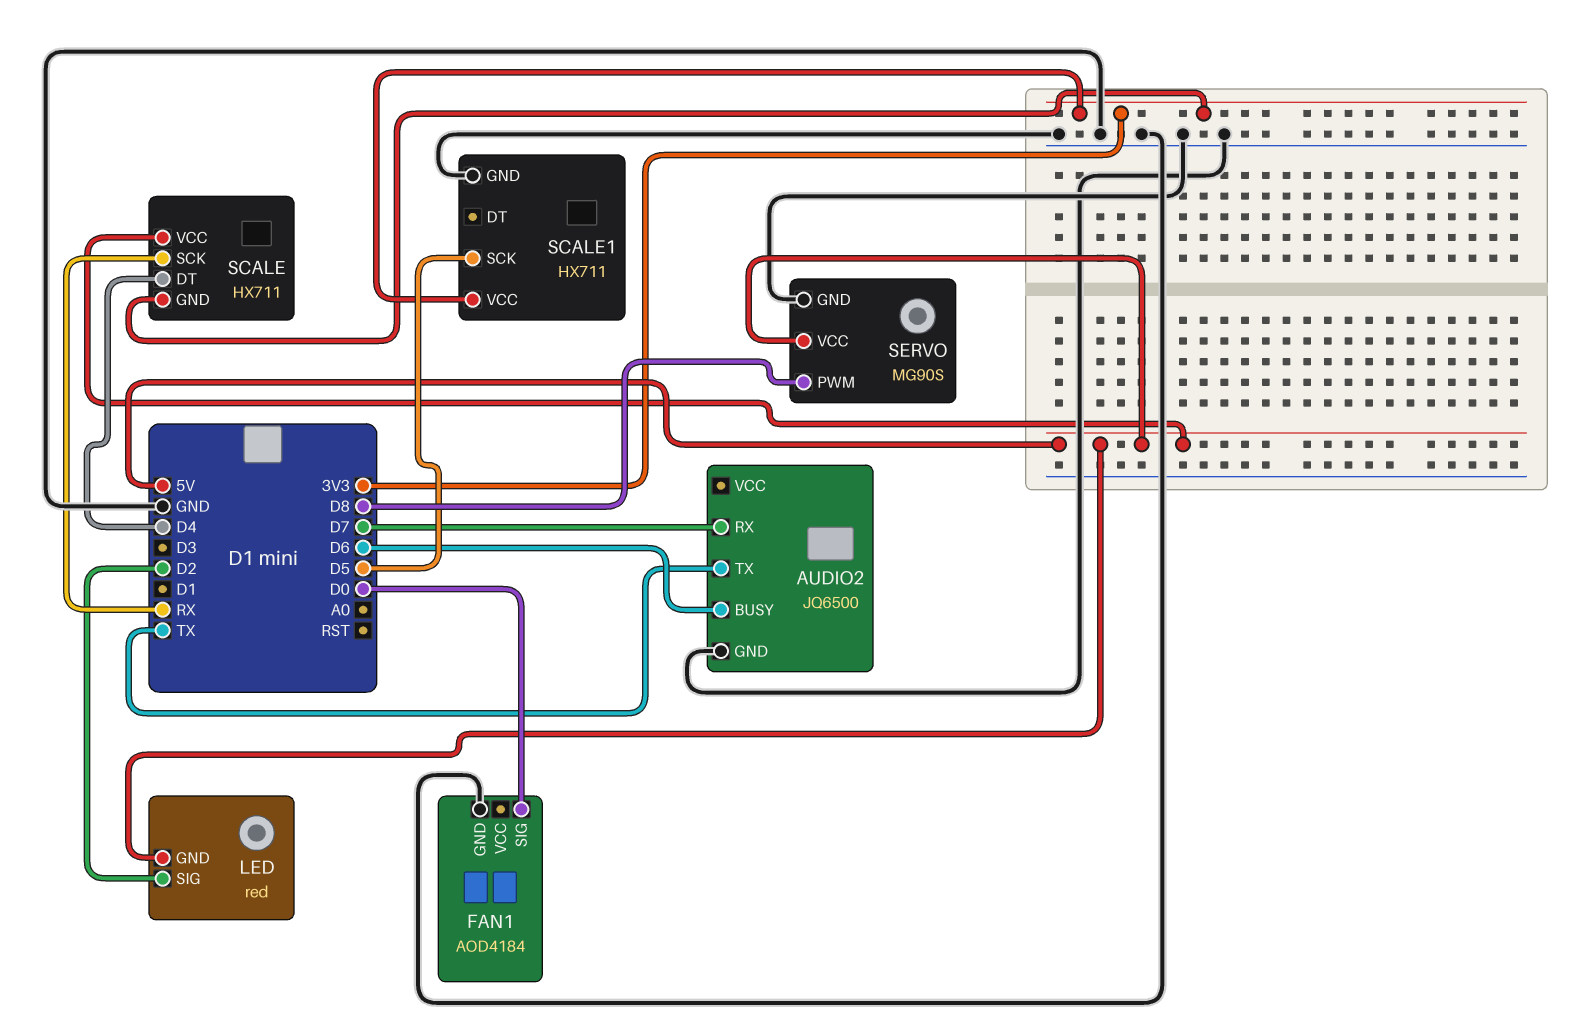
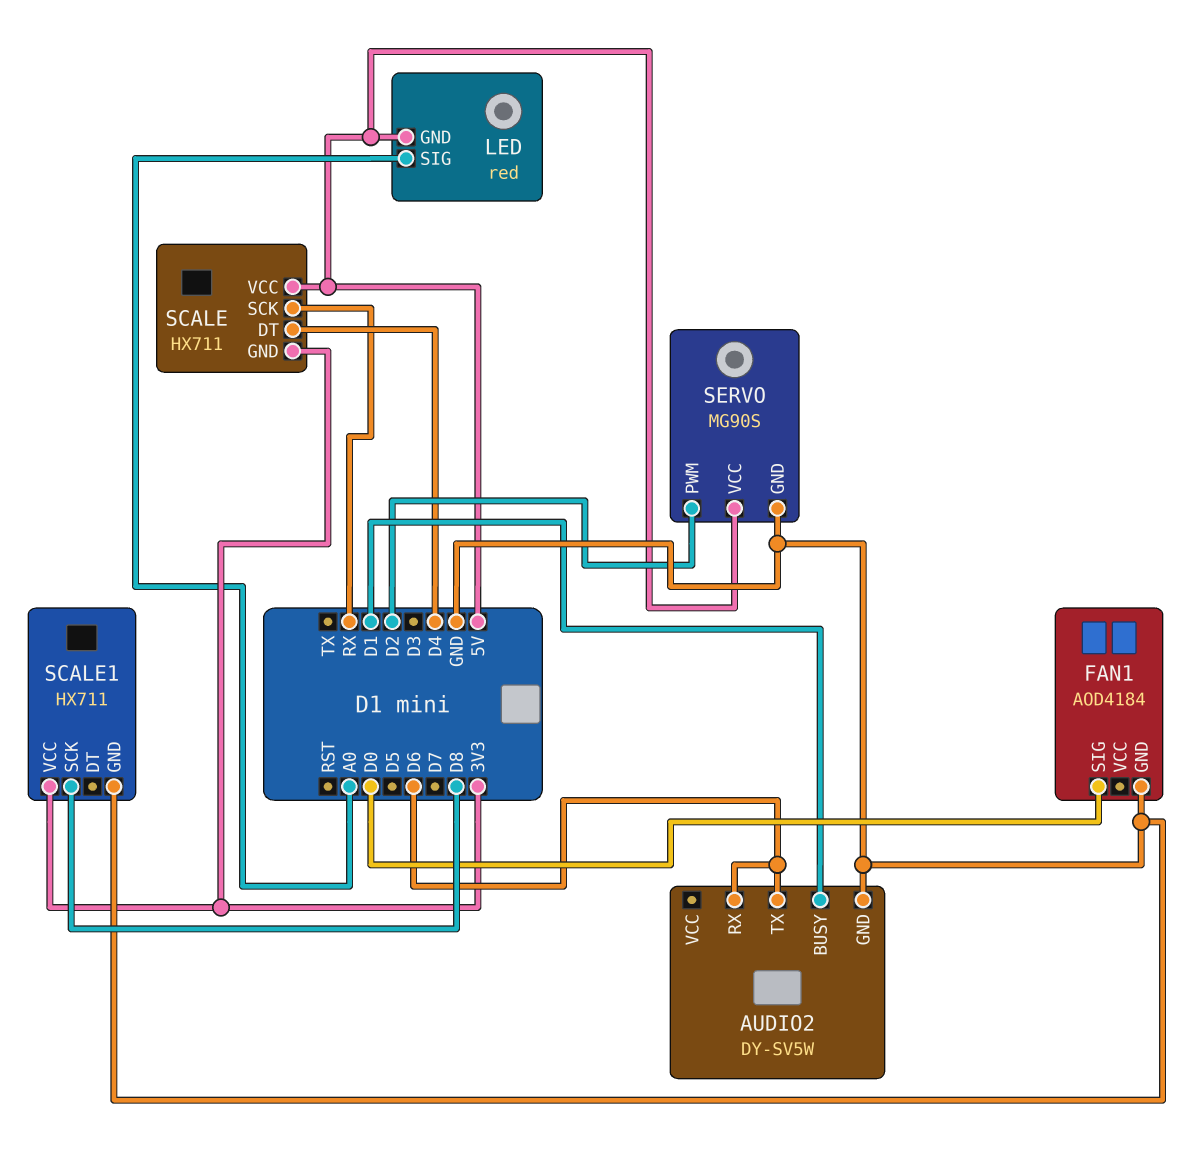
AUDIO2: JQ6500 -> DY-SV5W
AUDIO2 pin BUSY: D6 -> D1
AUDIO2 pin RX: D7 -> D6
AUDIO2 pin TX: TX -> D6
LED pin SIG: D2 -> A0
SCALE1 pin SCK: D5 -> D8
SERVO pin PWM: D8 -> D2

